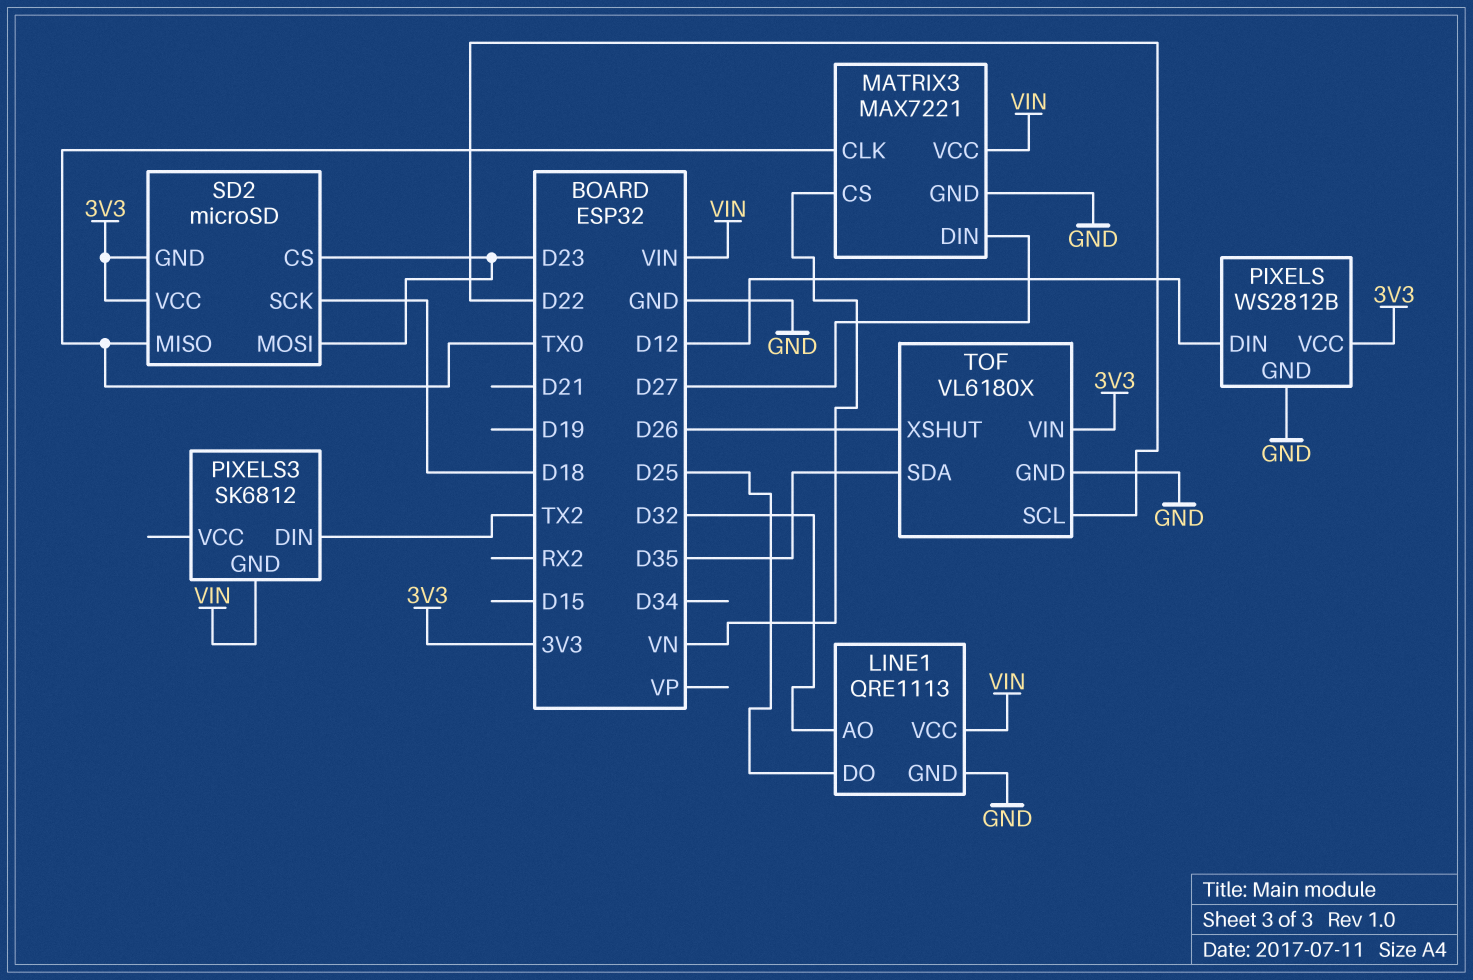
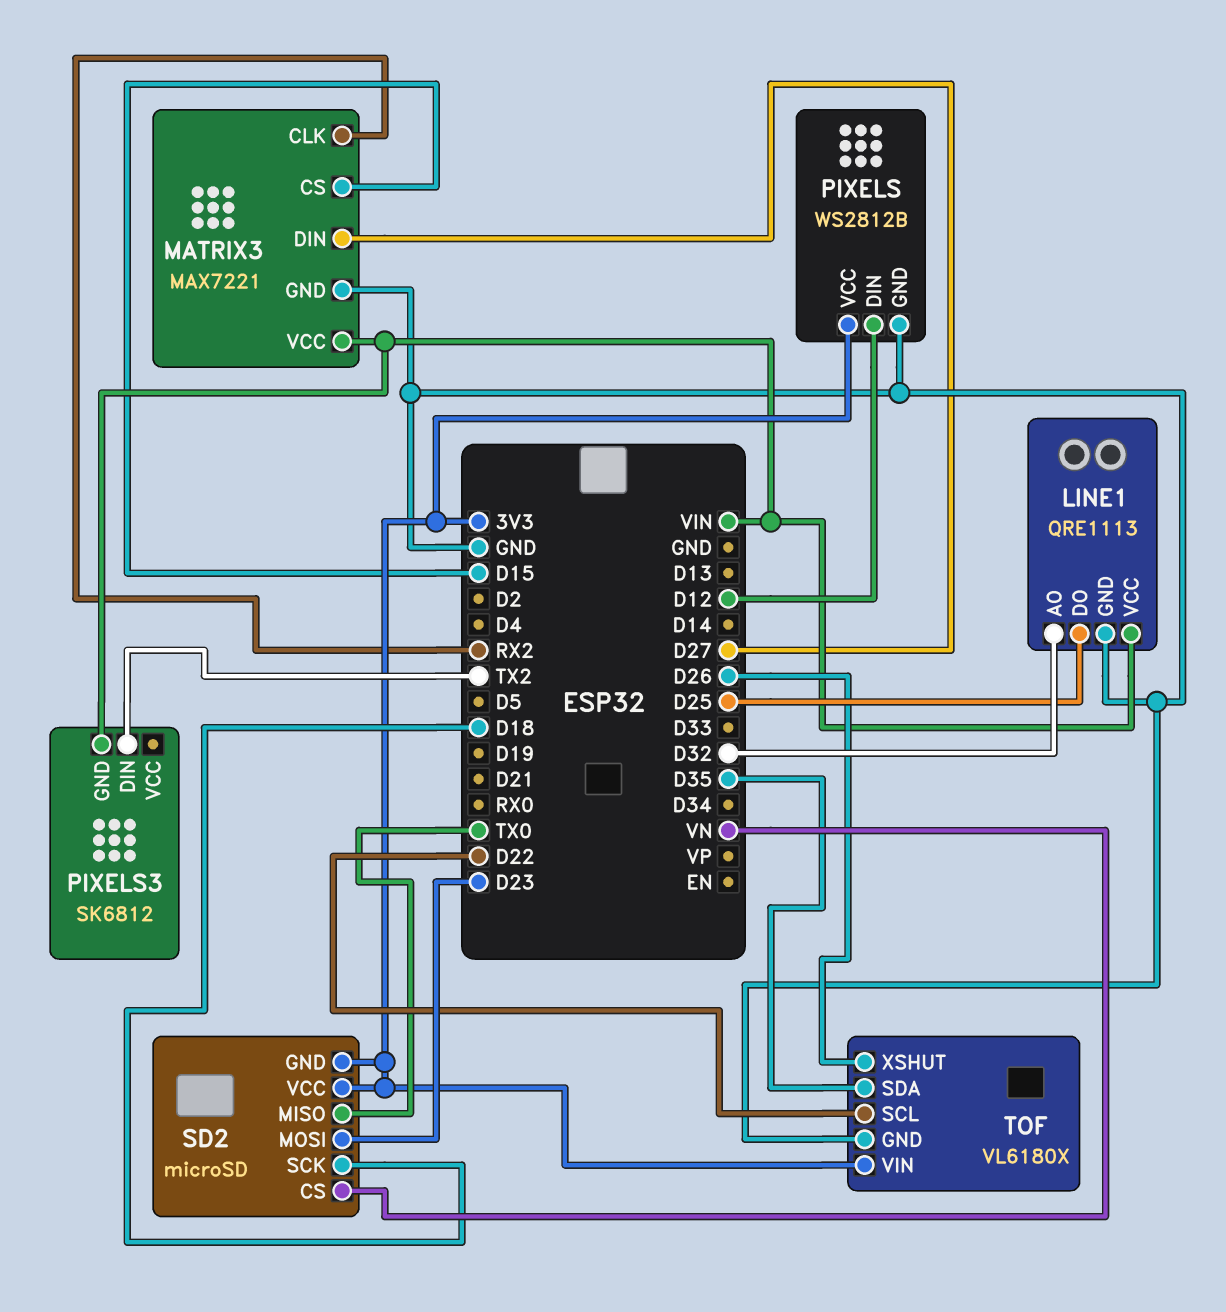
MATRIX3 pin CLK: TX0 -> RX2
MATRIX3 pin CS: VN -> D15
SD2 pin CS: D23 -> VN

